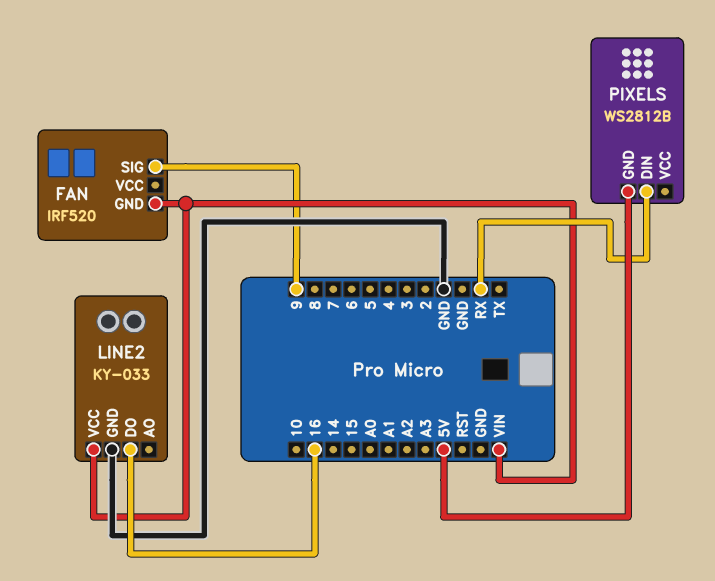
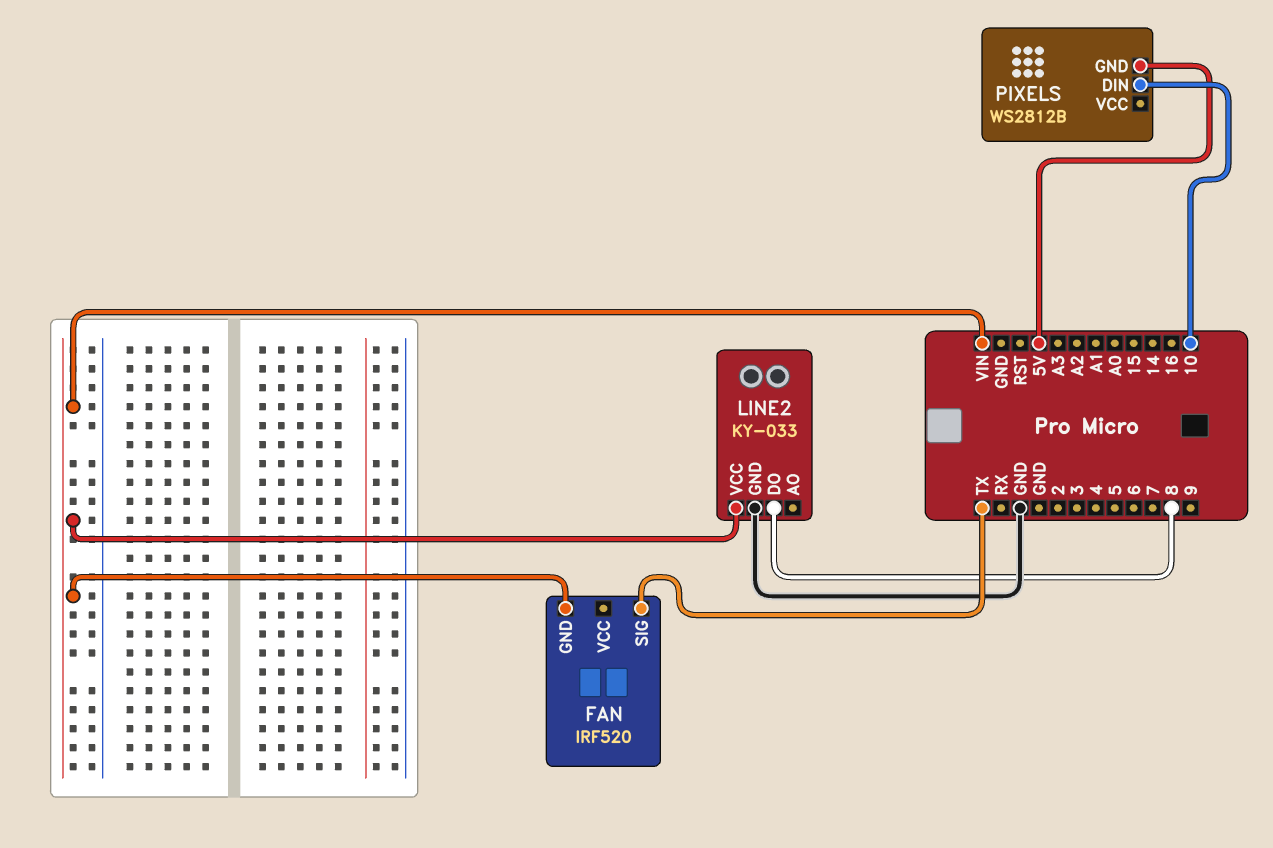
FAN pin SIG: 9 -> TX
LINE2 pin DO: 16 -> 8
PIXELS pin DIN: RX -> 10

